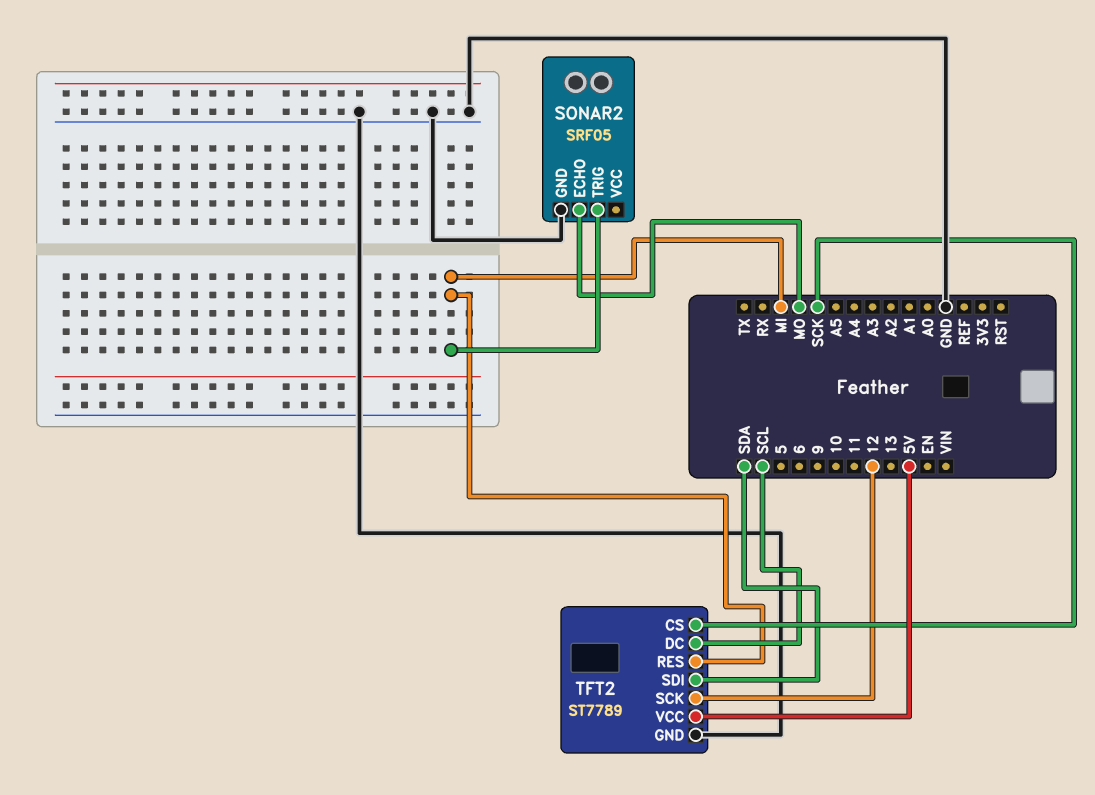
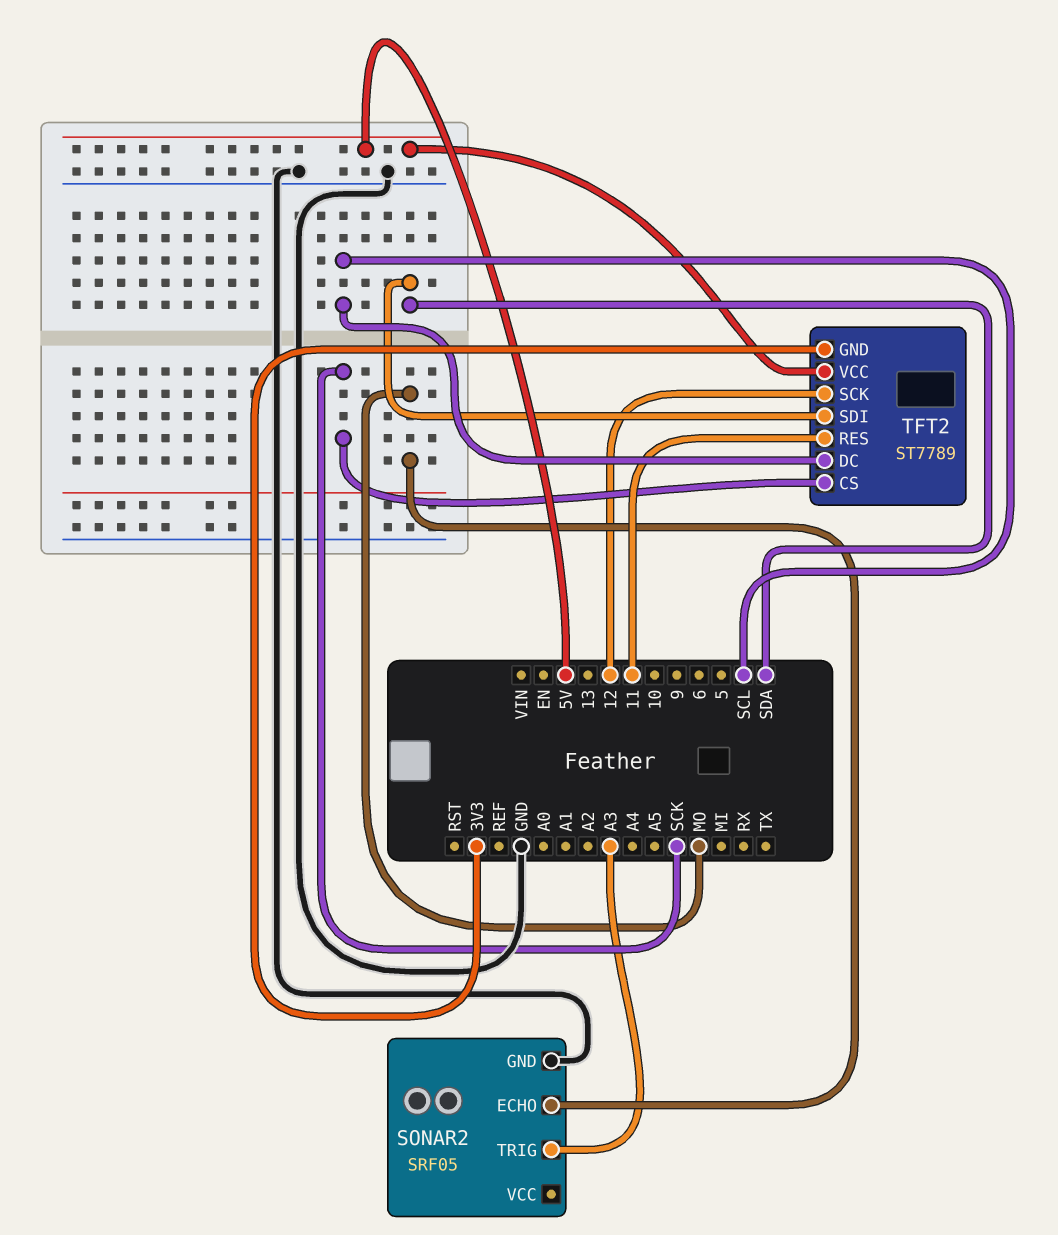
SONAR2 pin TRIG: MI -> A3
TFT2 pin GND: GND -> 3V3
TFT2 pin RES: MI -> 11

